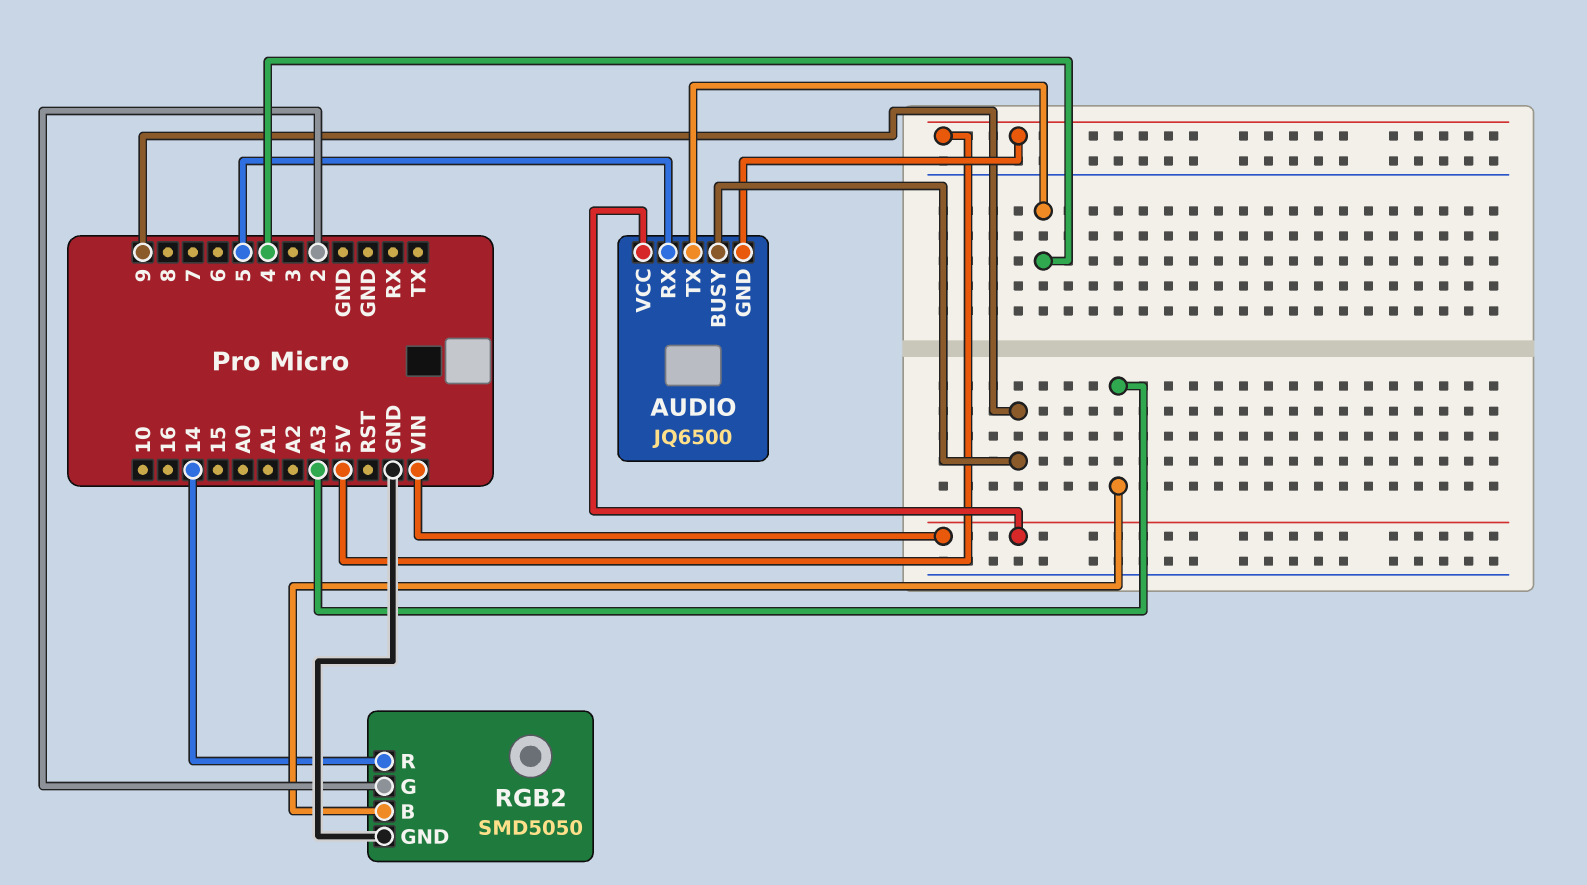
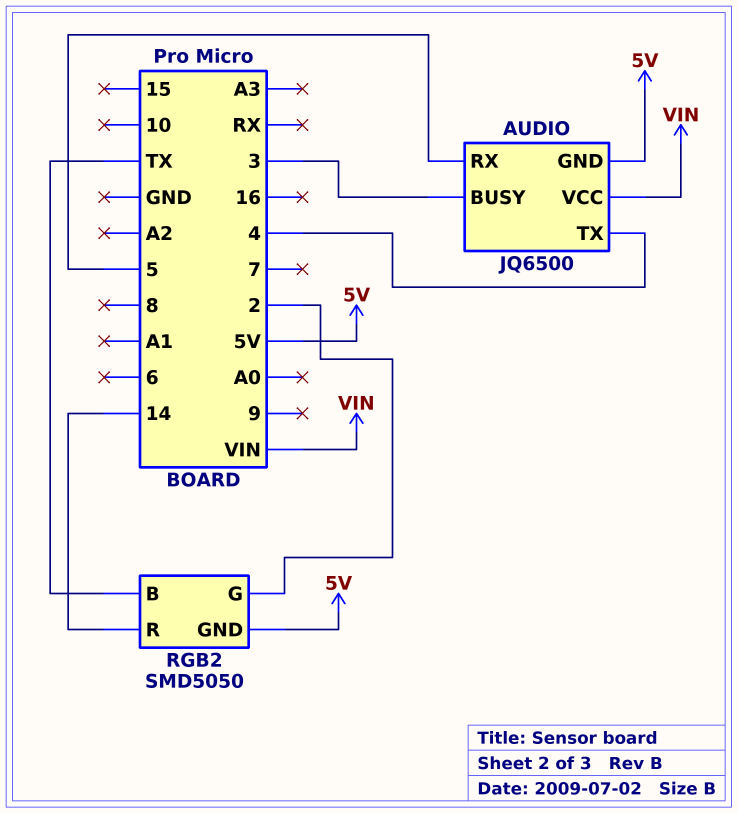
AUDIO pin BUSY: 9 -> 3
RGB2 pin B: A3 -> TX
RGB2 pin GND: GND -> 5V

